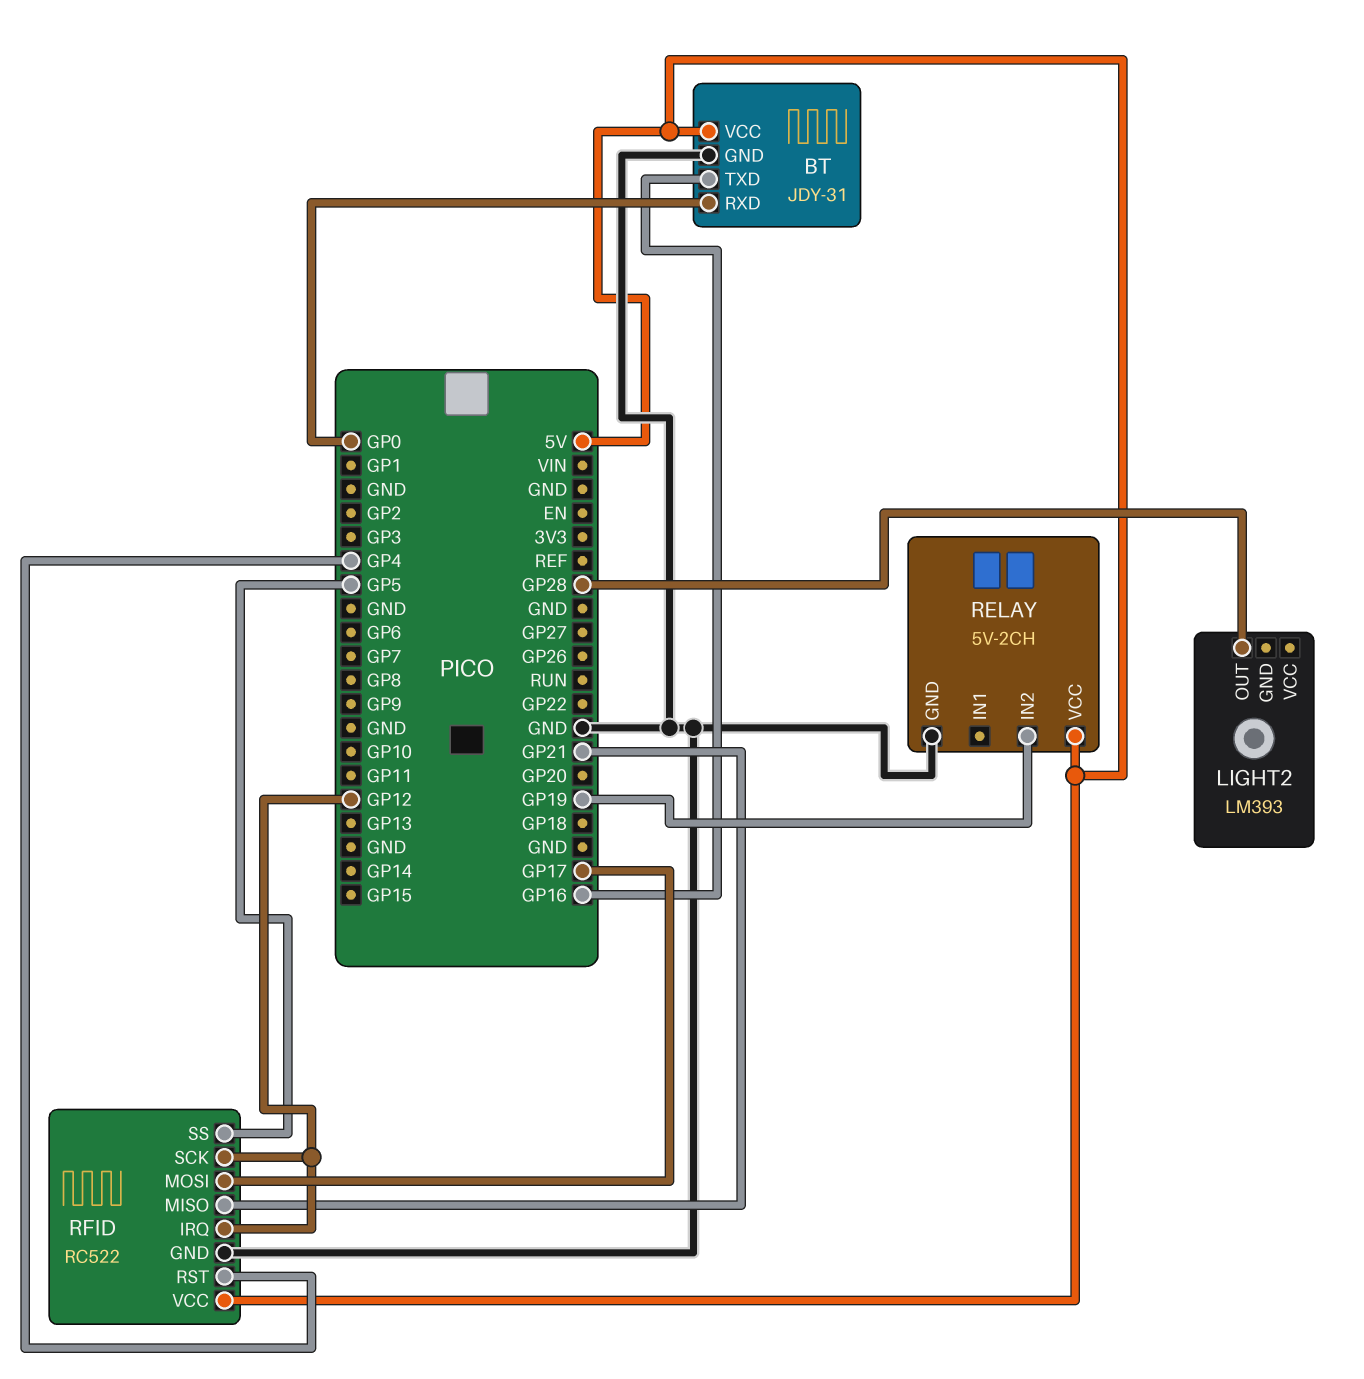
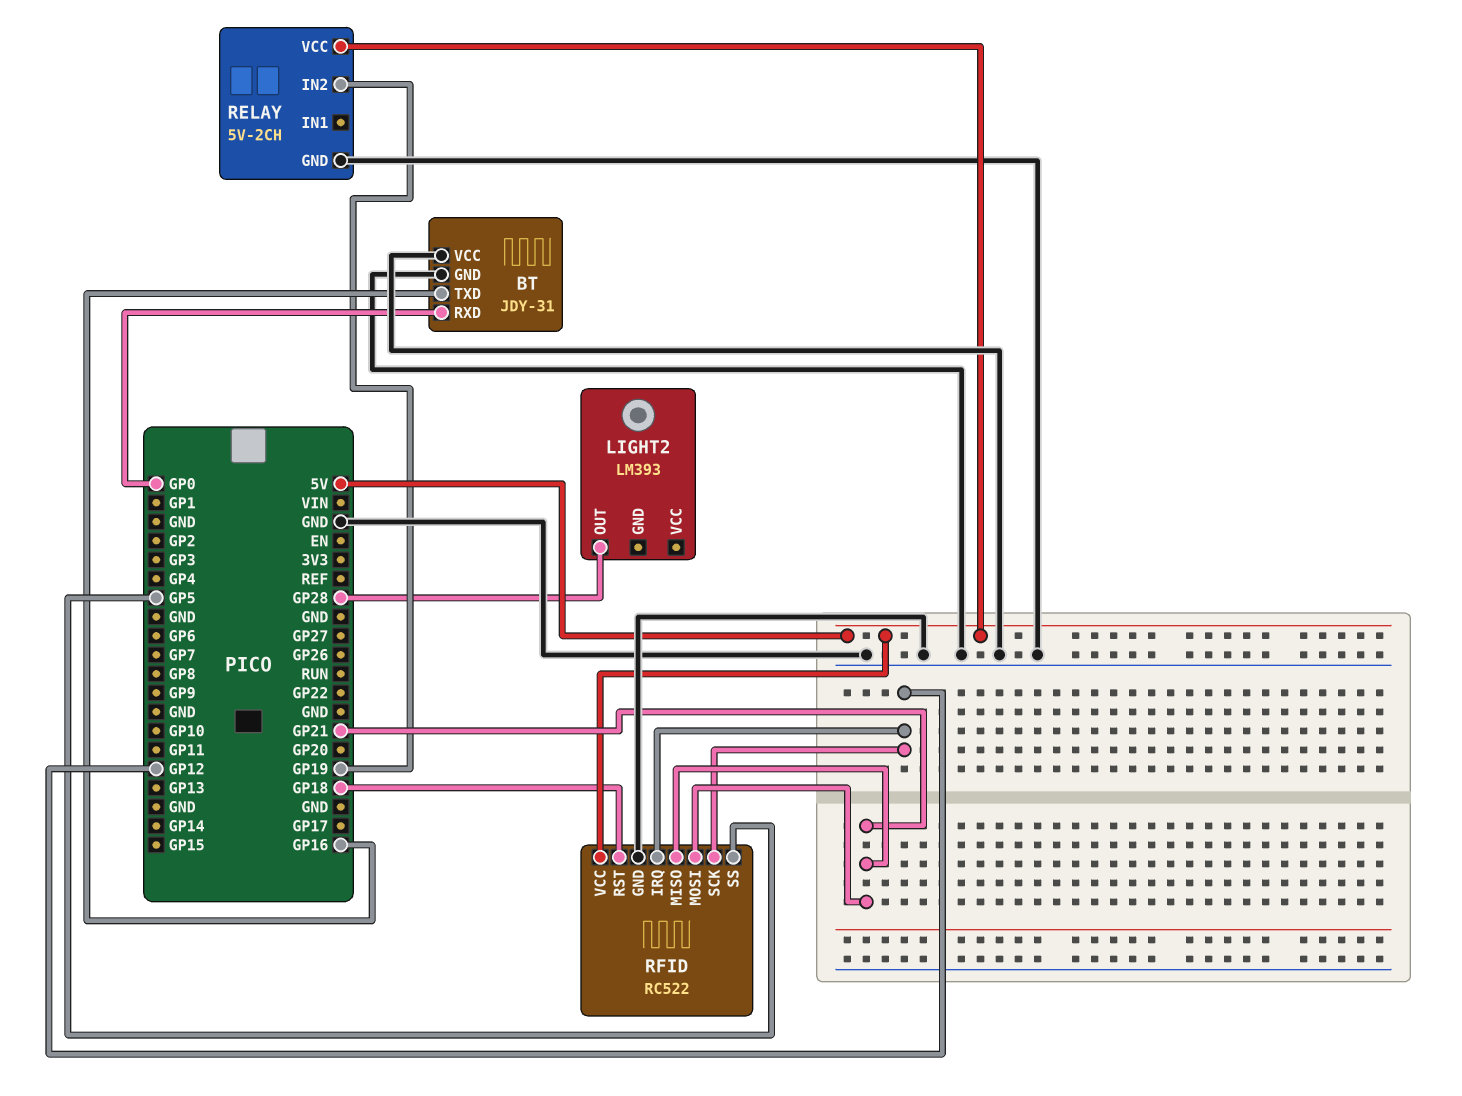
BT pin VCC: 5V -> GND
RFID pin MOSI: GP17 -> GP21
RFID pin RST: GP4 -> GP18

